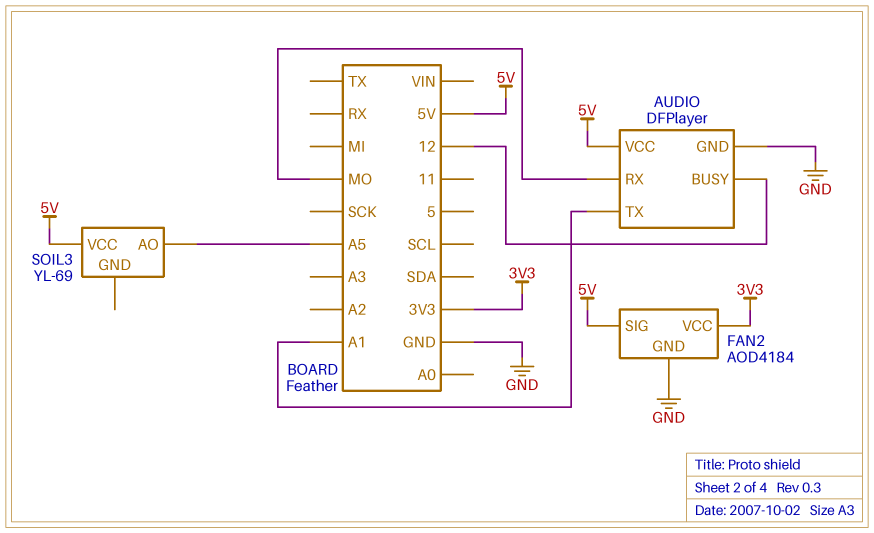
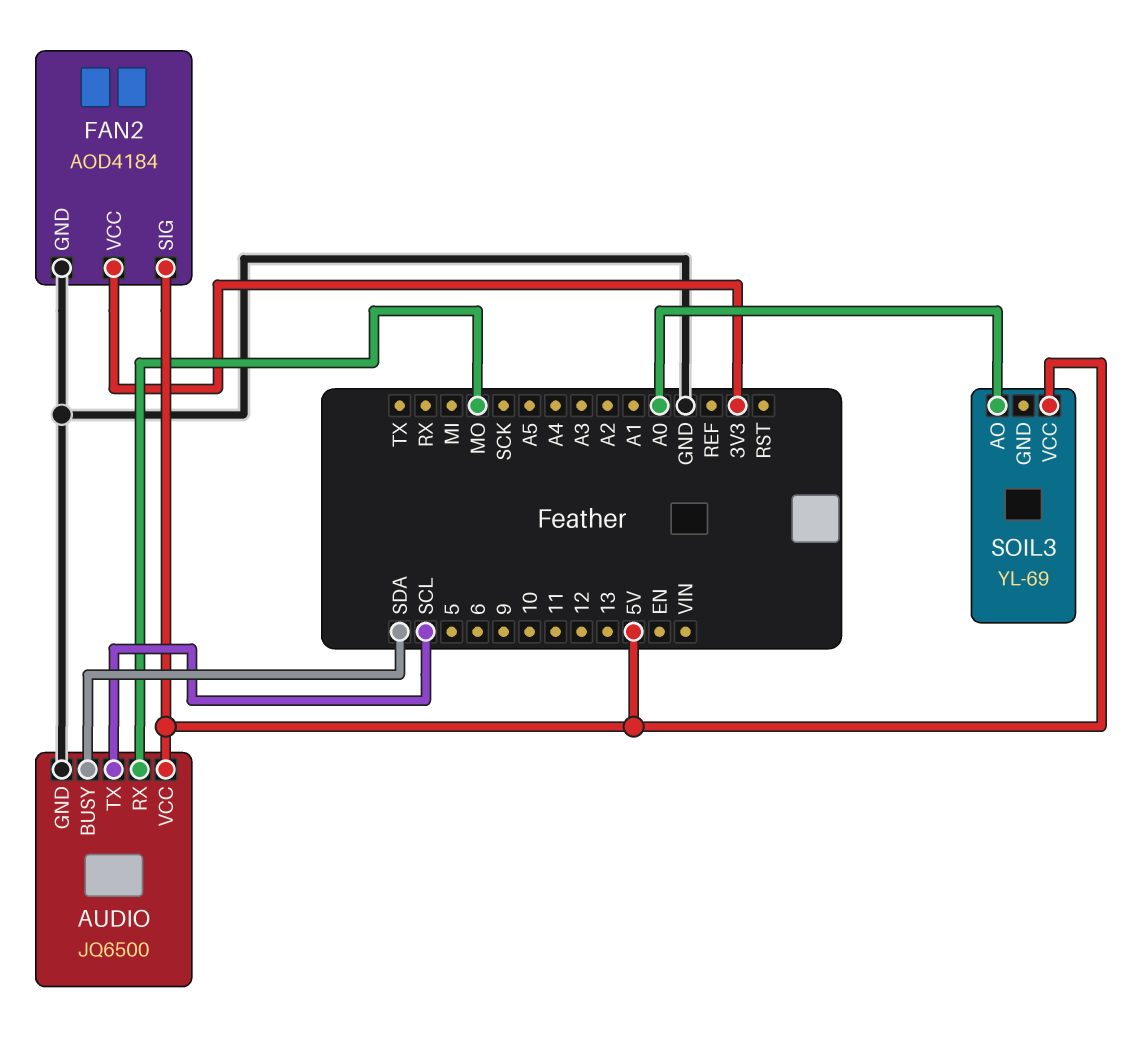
AUDIO: DFPlayer -> JQ6500
AUDIO pin BUSY: 12 -> SDA
AUDIO pin TX: A1 -> SCL
SOIL3 pin AO: A5 -> A0

